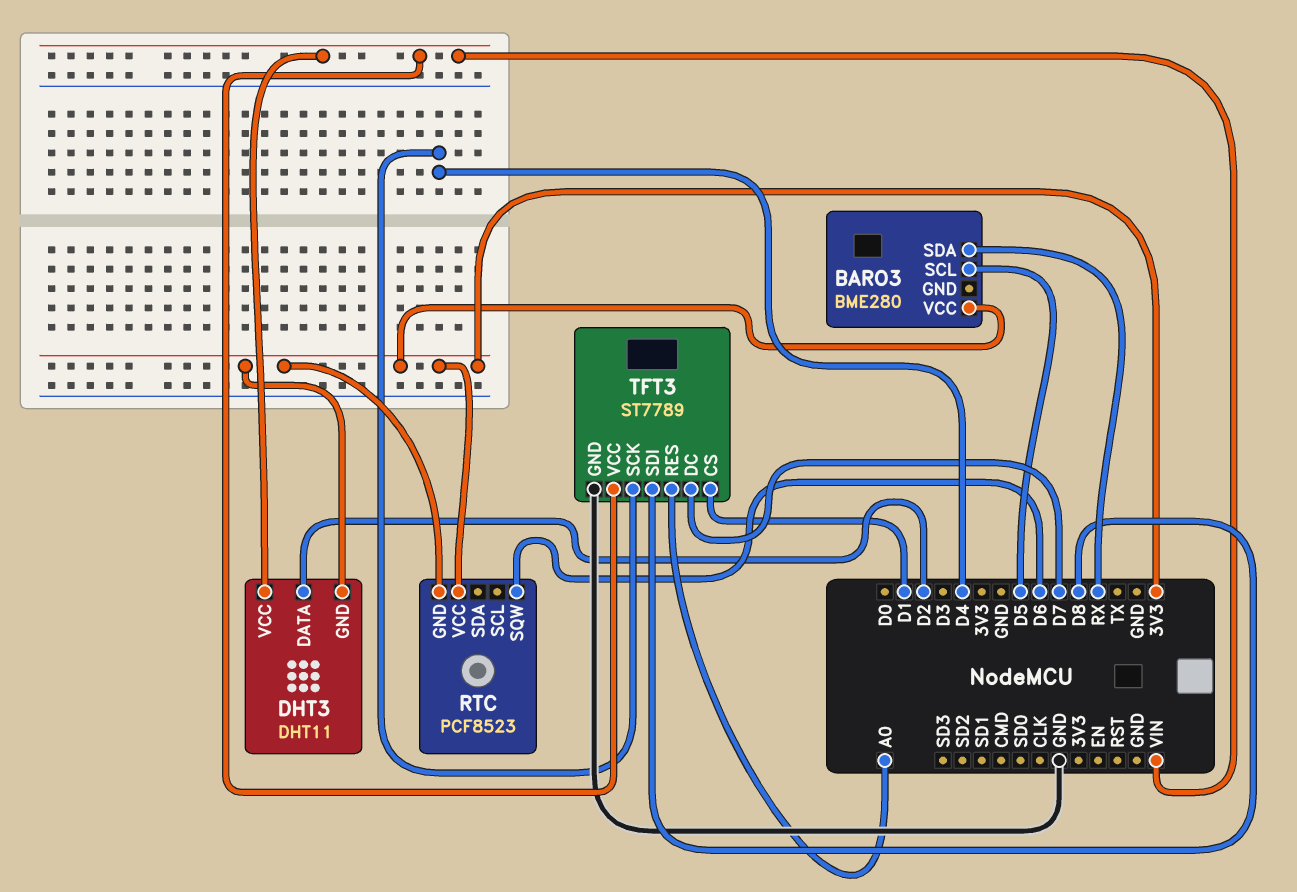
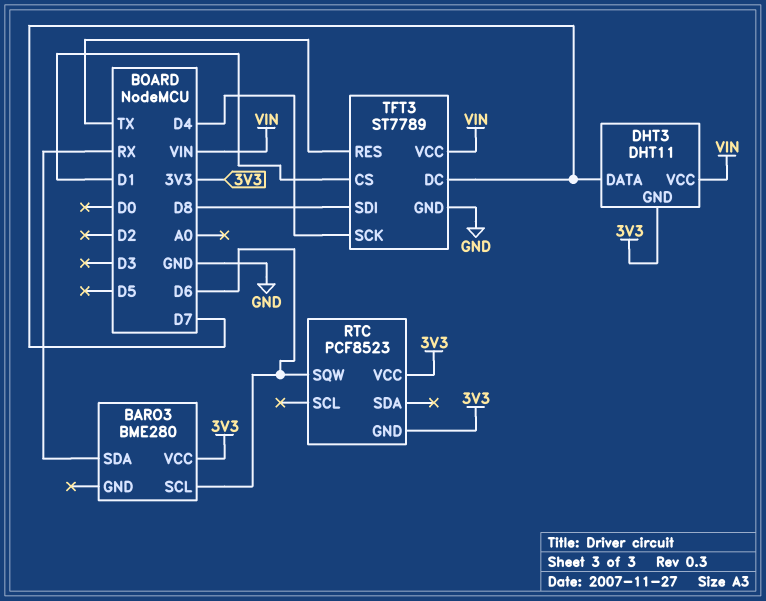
BARO3 pin SCL: D5 -> D6
DHT3 pin DATA: D2 -> D7
TFT3 pin RES: A0 -> TX

